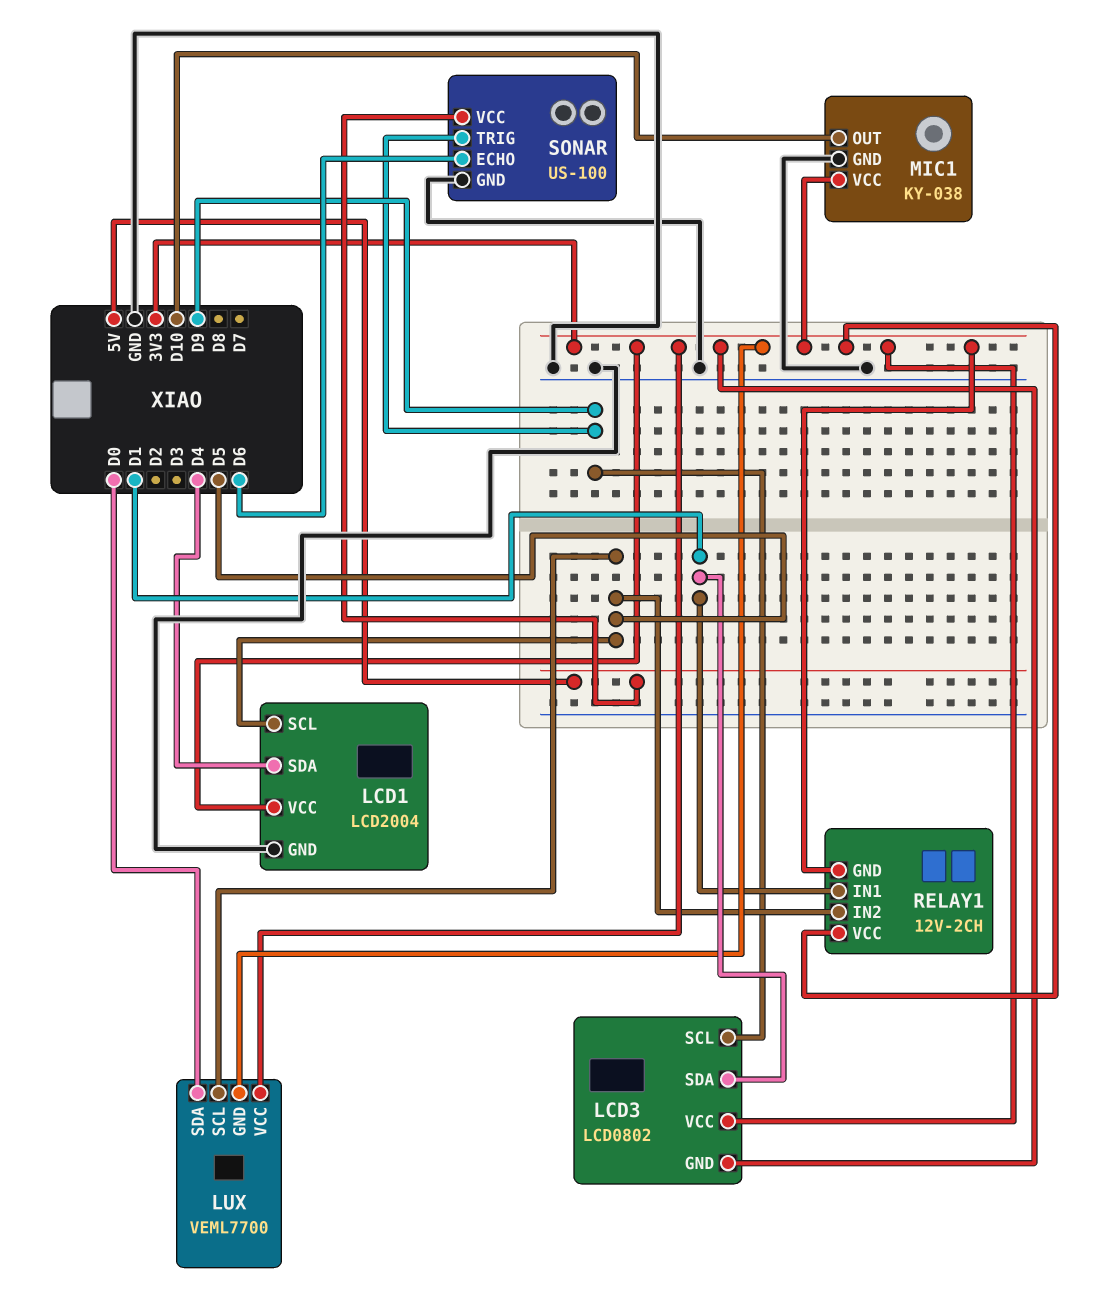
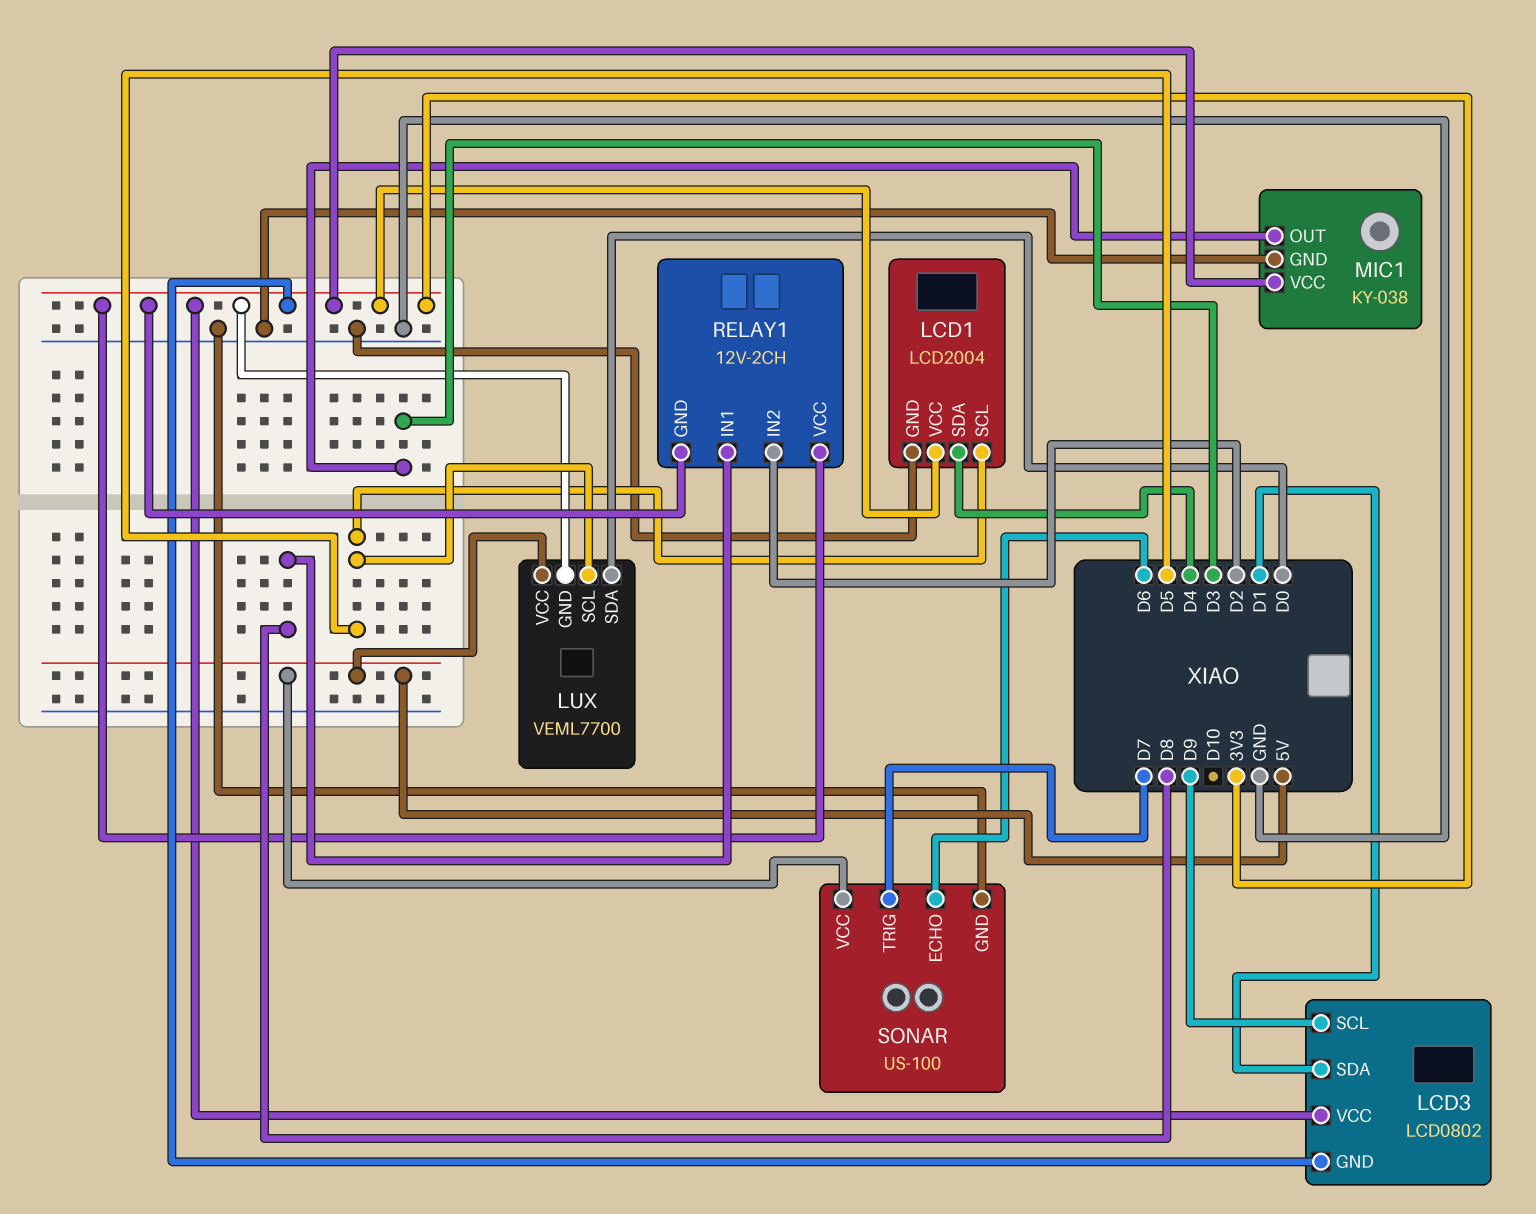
LUX pin VCC: 3V3 -> 5V
MIC1 pin OUT: D10 -> D3
RELAY1 pin IN1: D1 -> D8
RELAY1 pin IN2: D5 -> D2
SONAR pin TRIG: D9 -> D7

